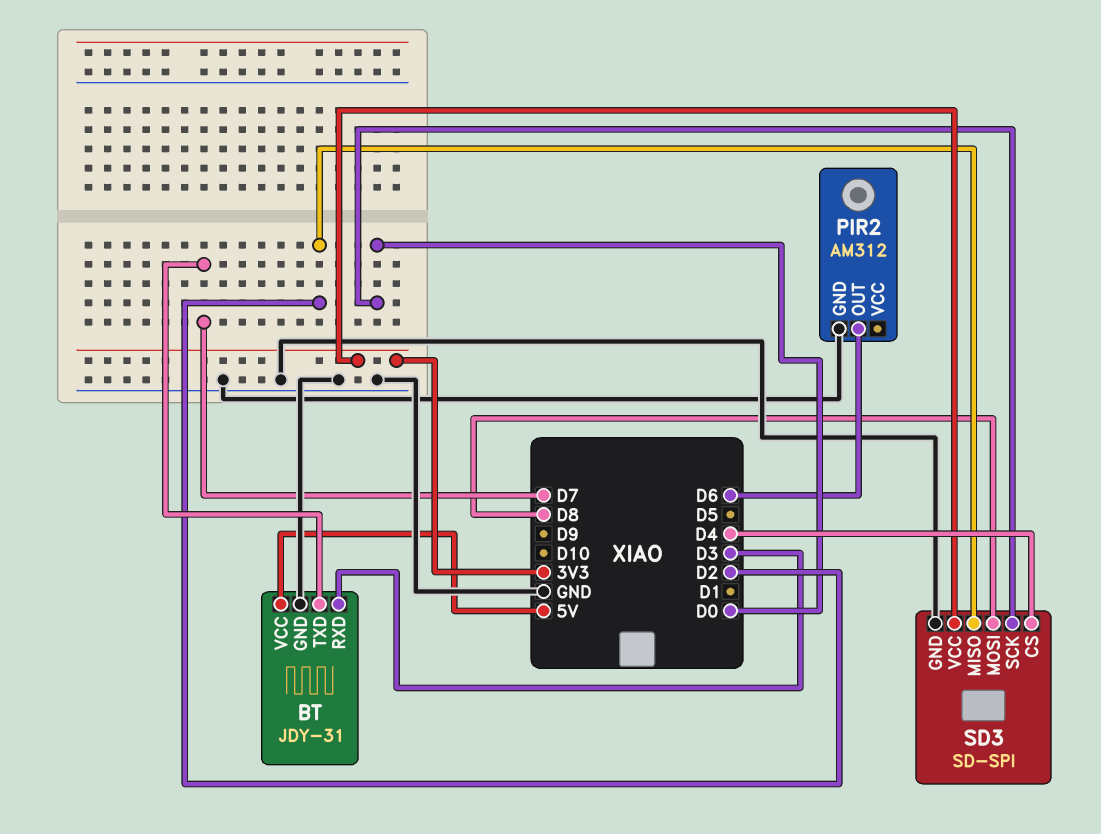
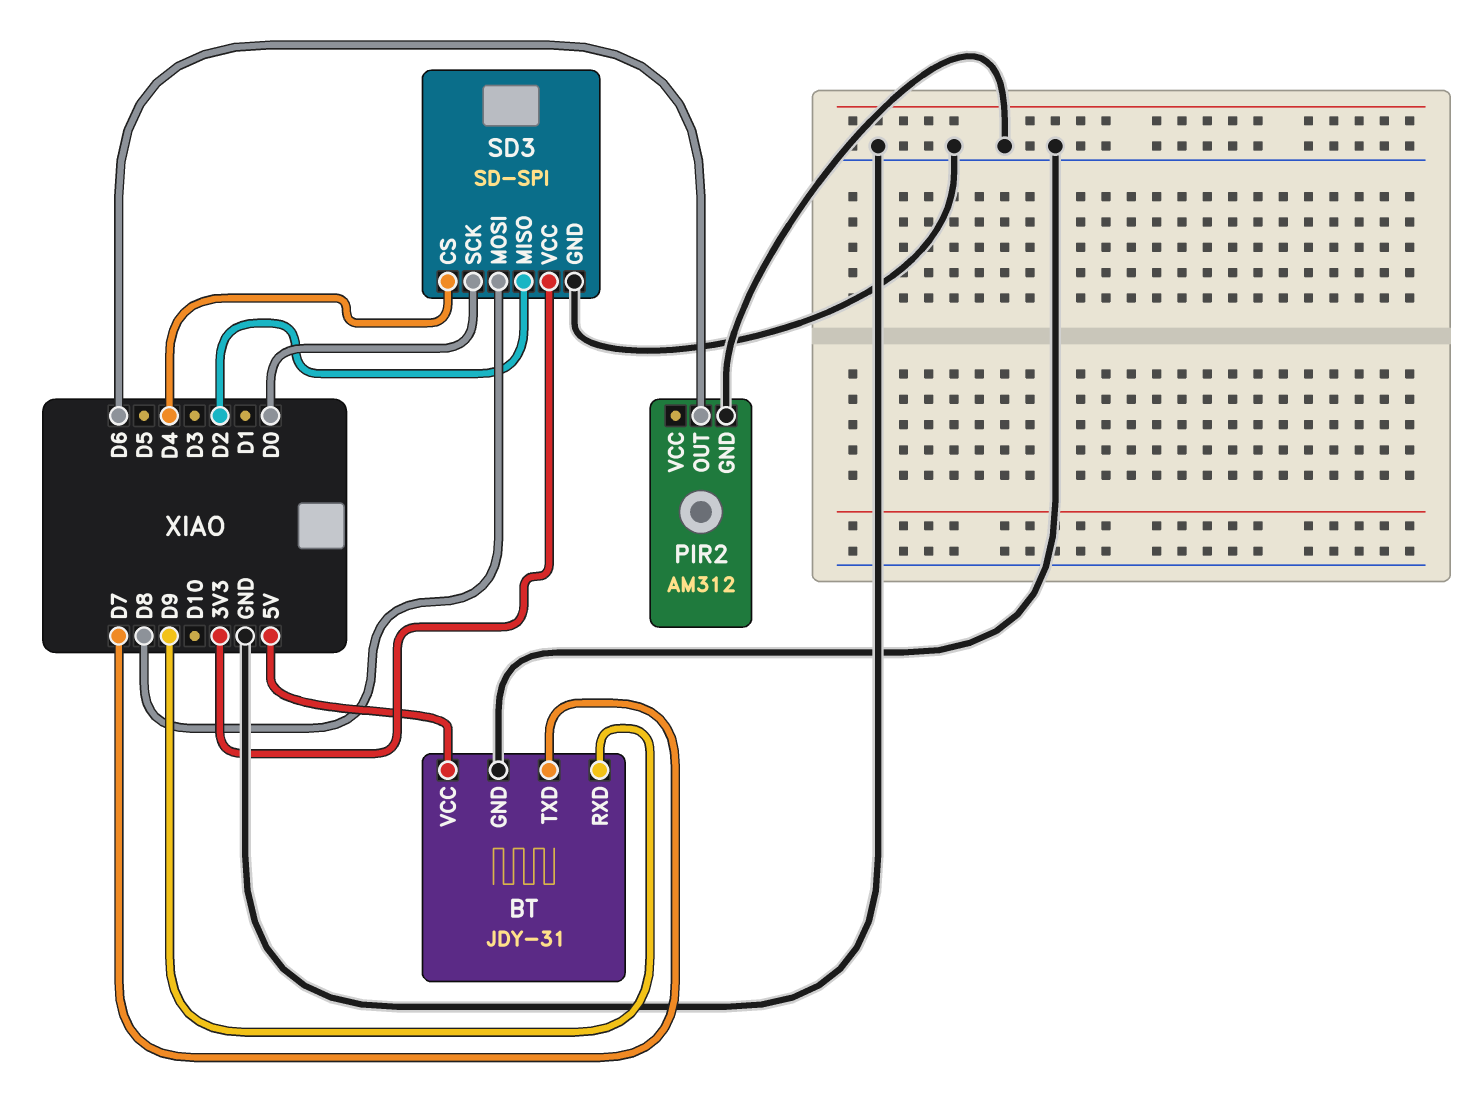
BT pin RXD: D3 -> D9

